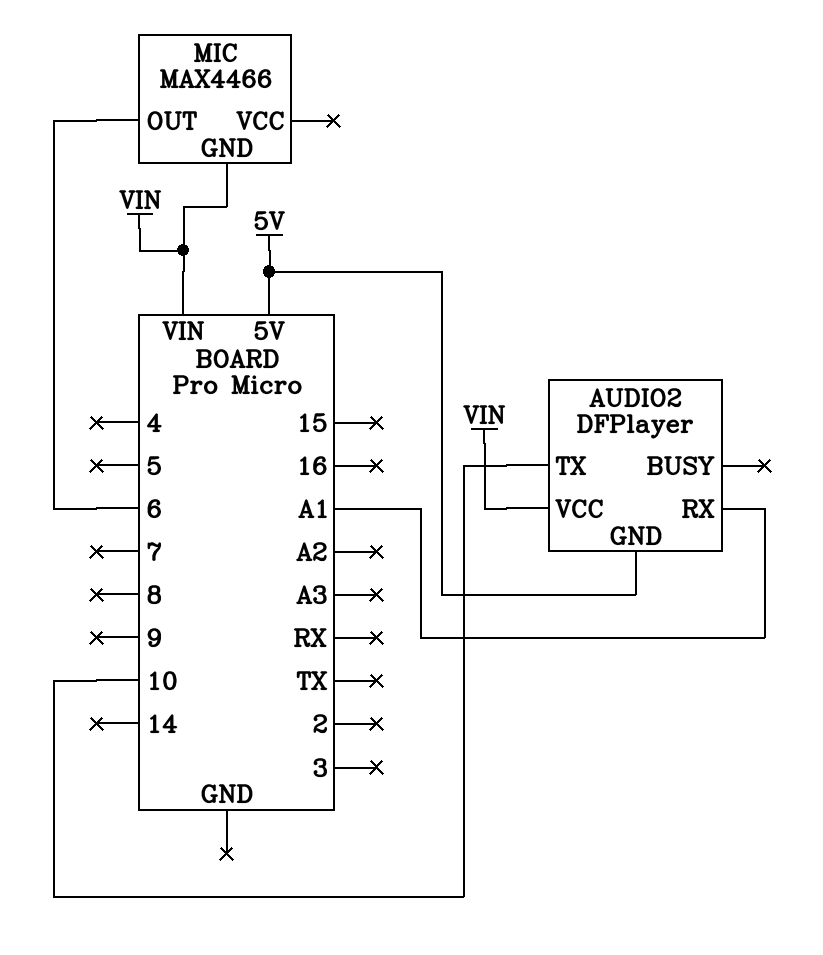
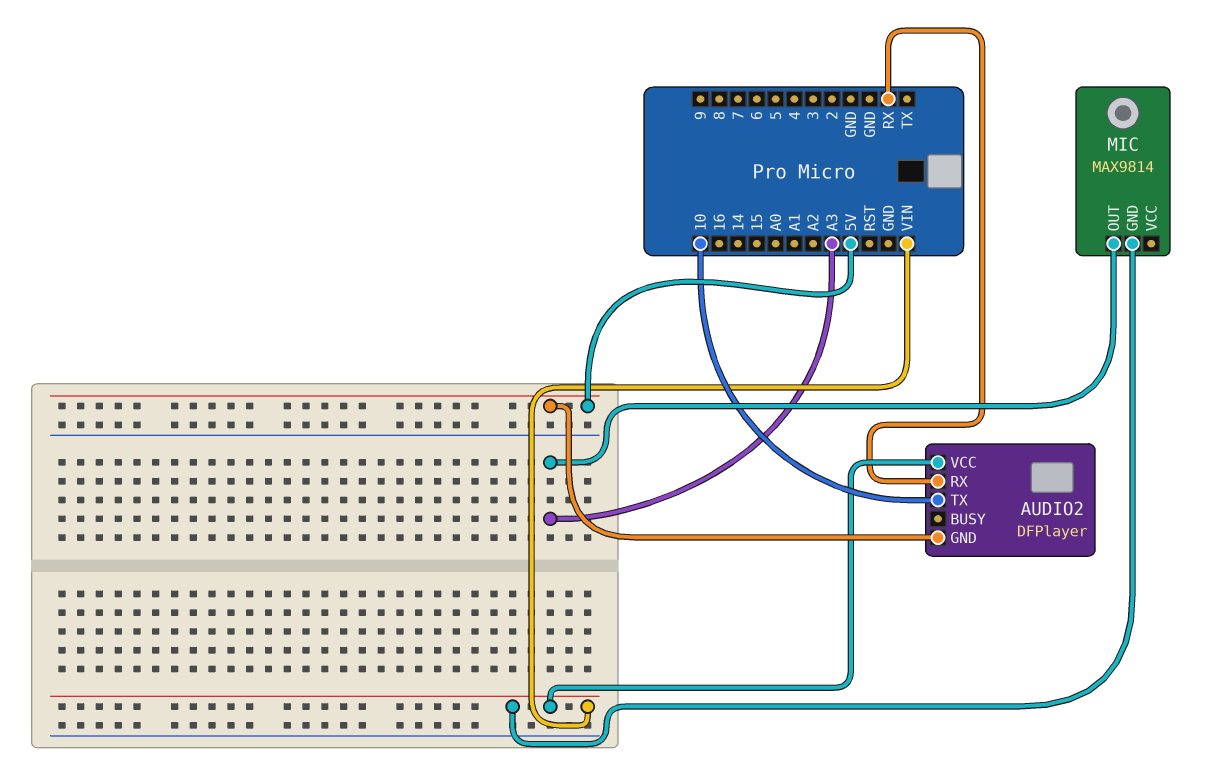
AUDIO2 pin RX: A1 -> RX
MIC: MAX4466 -> MAX9814
MIC pin OUT: 6 -> A3

